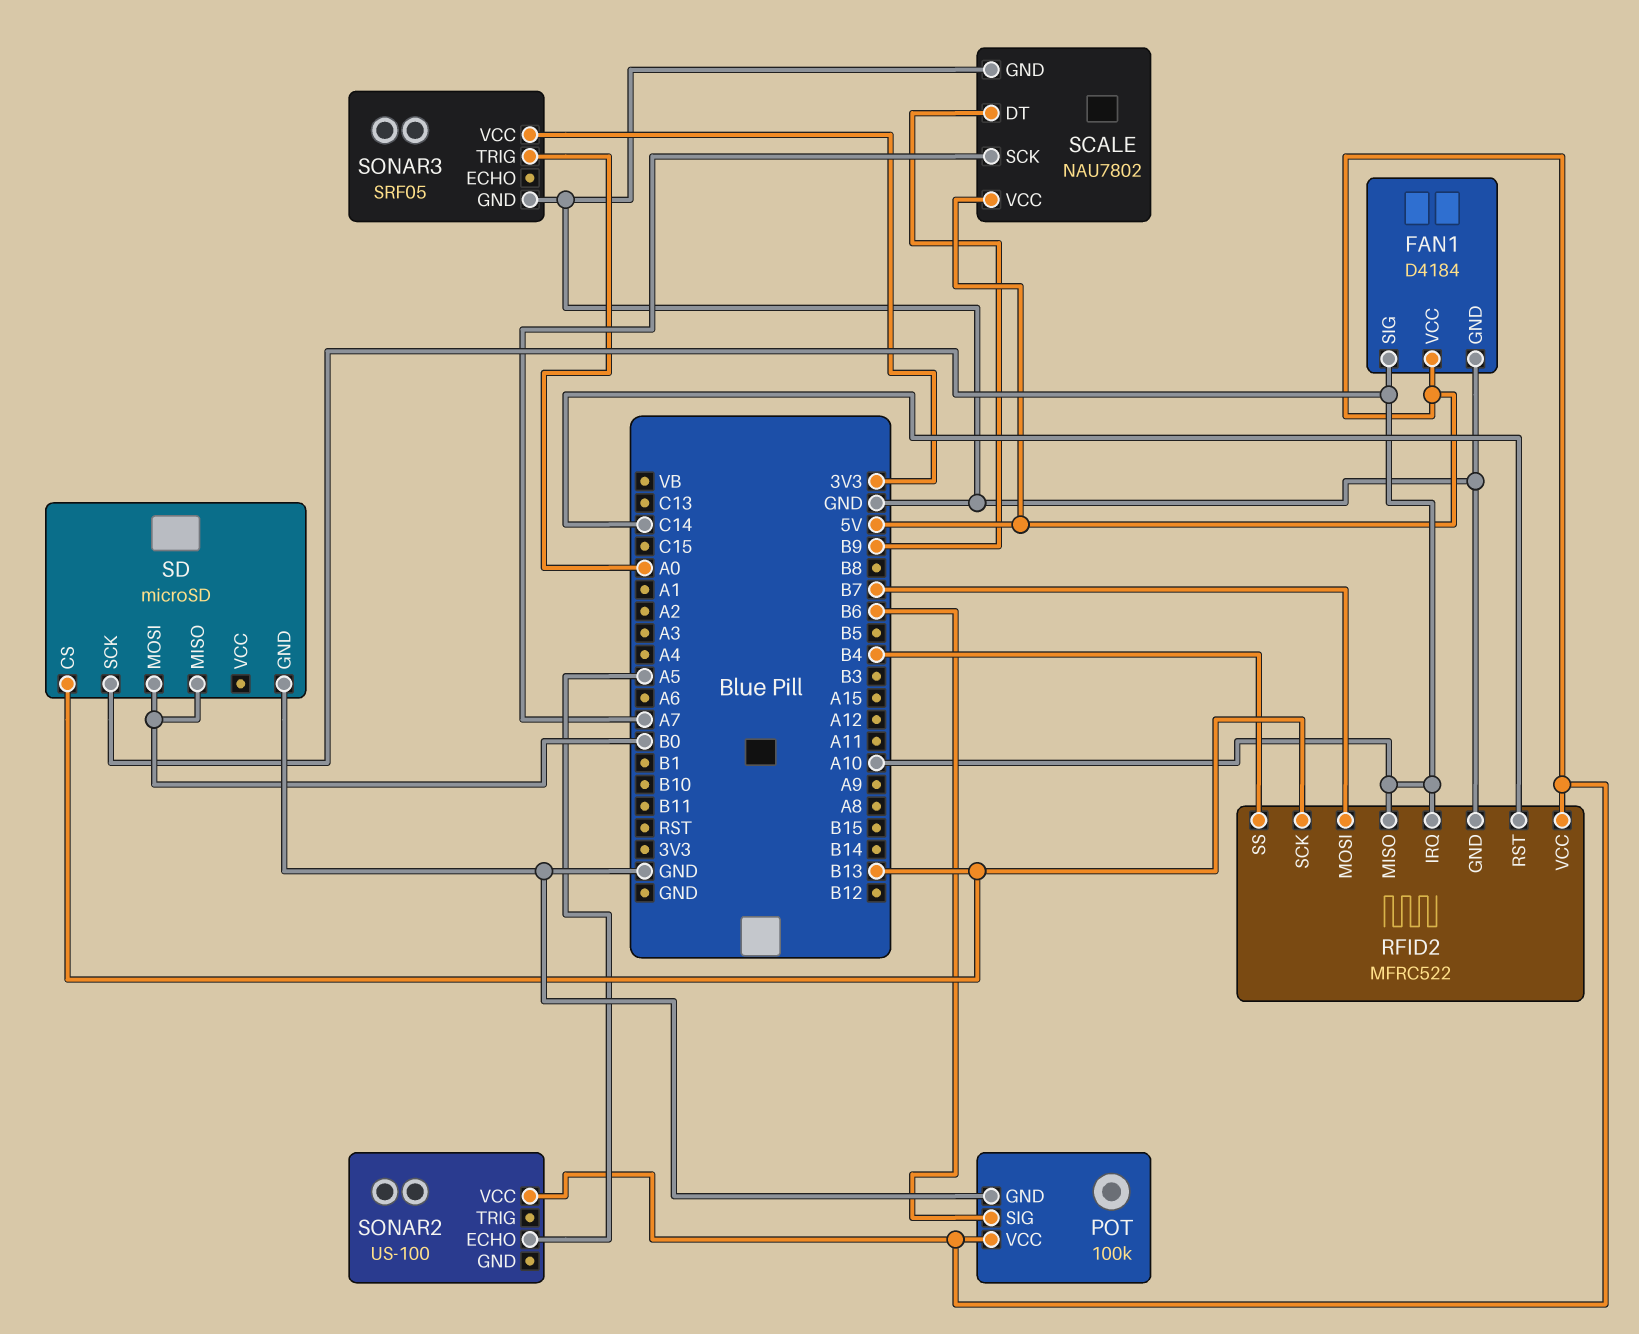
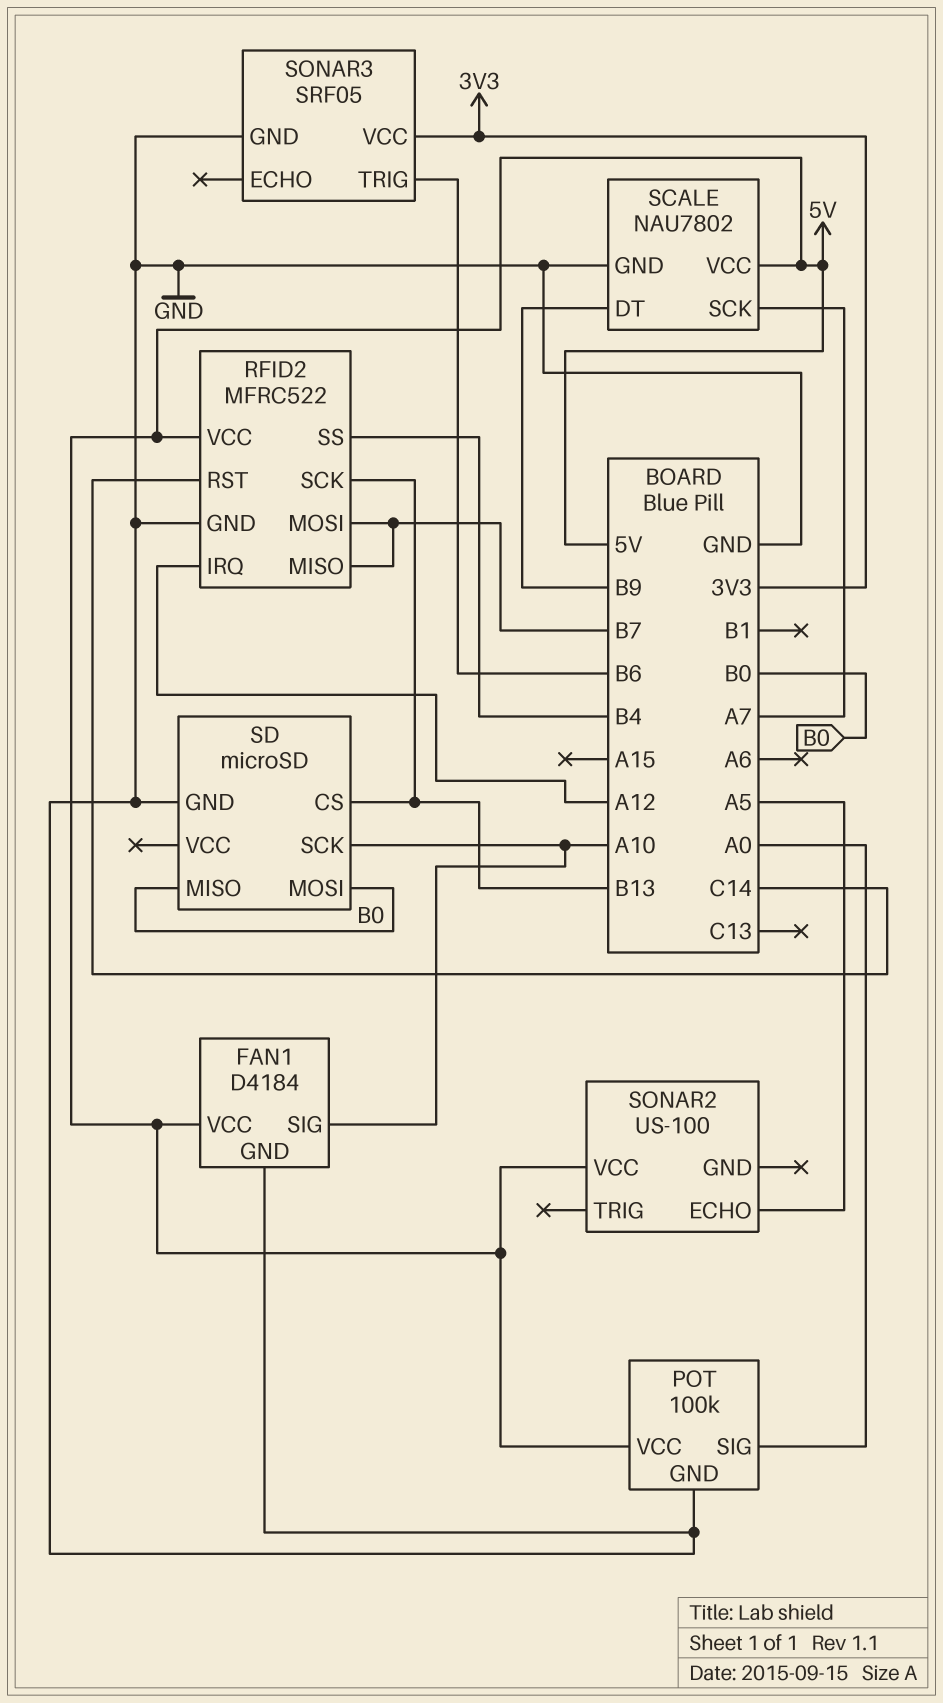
POT pin SIG: B6 -> A0
RFID2 pin IRQ: A10 -> A12
RFID2 pin MISO: A10 -> B7
SONAR3 pin TRIG: A0 -> B6

